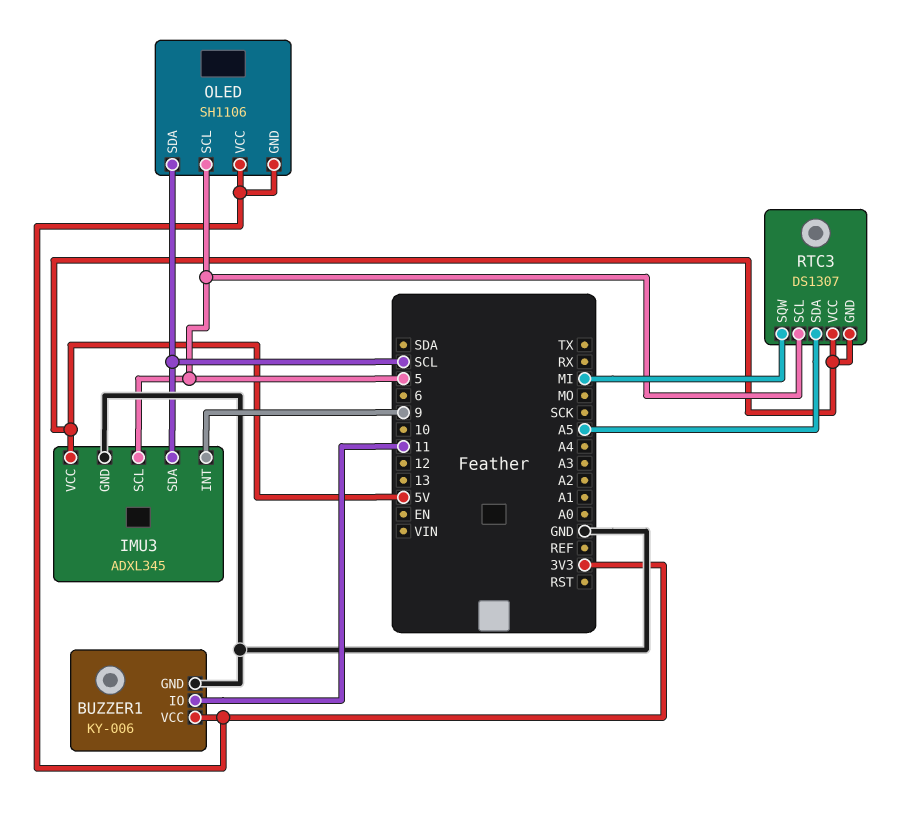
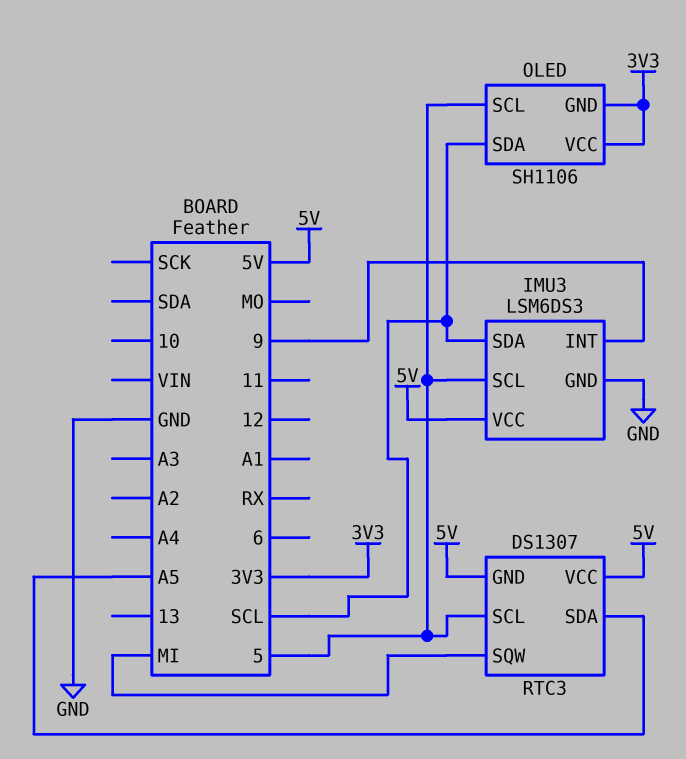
BUZZER1: KY-006 -> none
BUZZER1 pin GND: GND -> none
BUZZER1 pin IO: 11 -> none
BUZZER1 pin VCC: 3V3 -> none
IMU3: ADXL345 -> LSM6DS3

